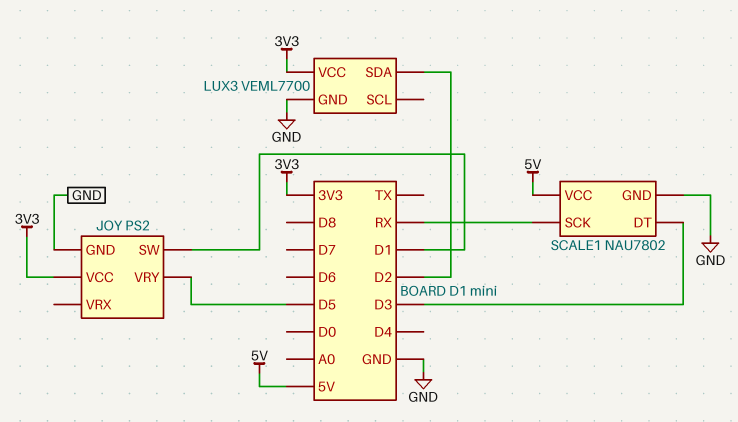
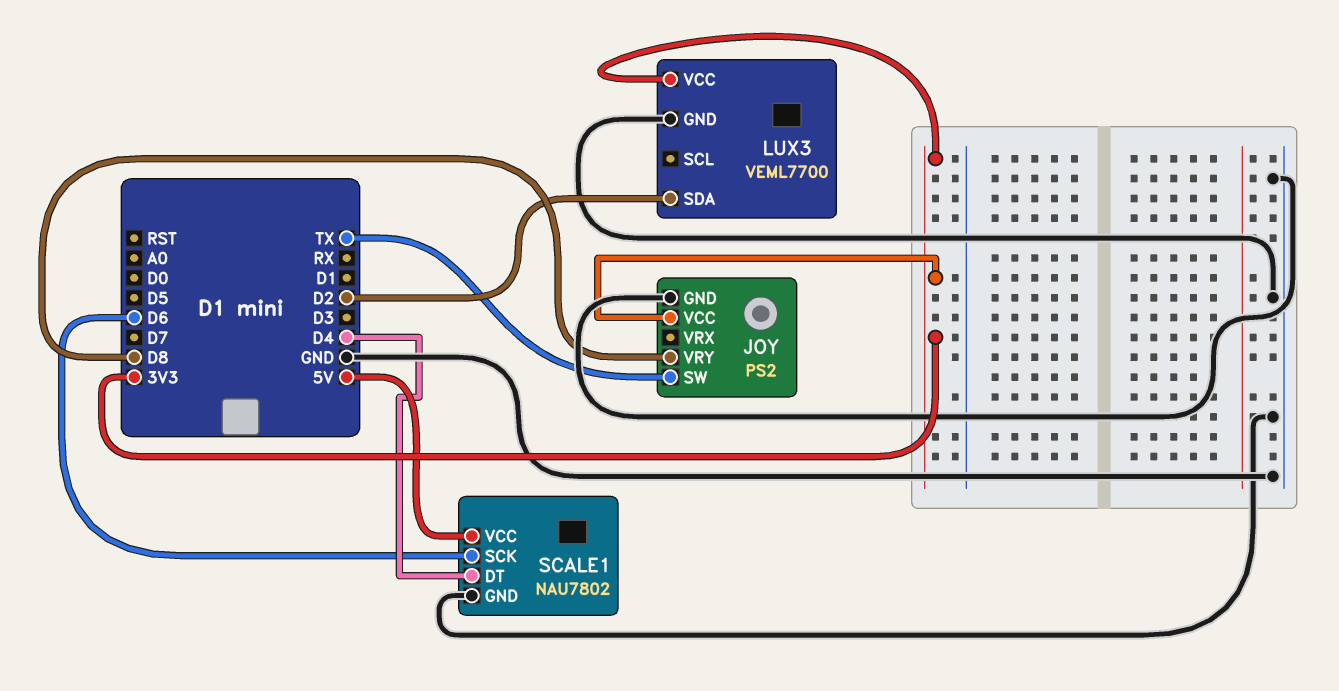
JOY pin SW: D1 -> TX
JOY pin VRY: D5 -> D8
SCALE1 pin DT: D3 -> D4
SCALE1 pin SCK: RX -> D6

